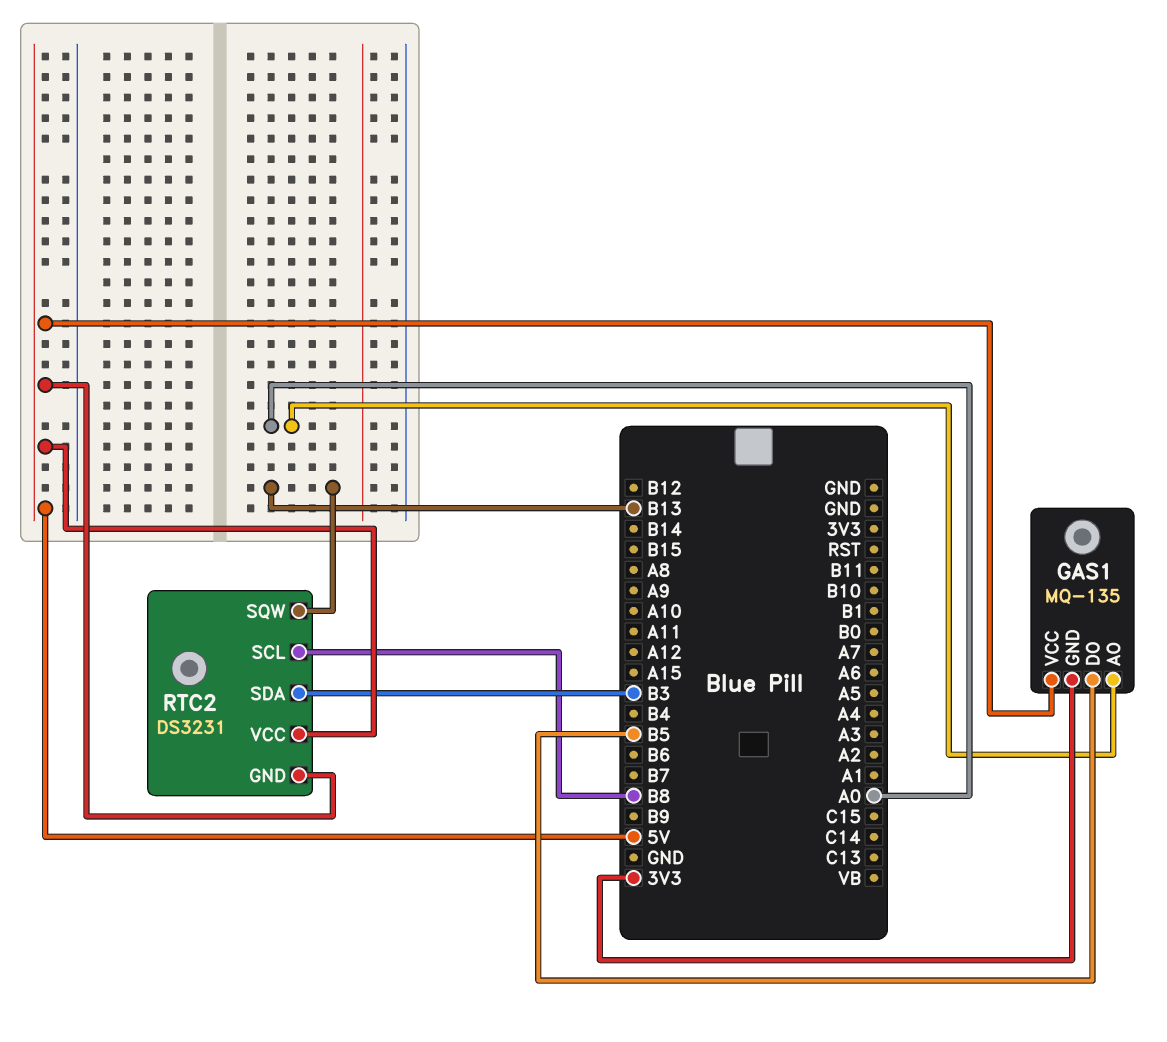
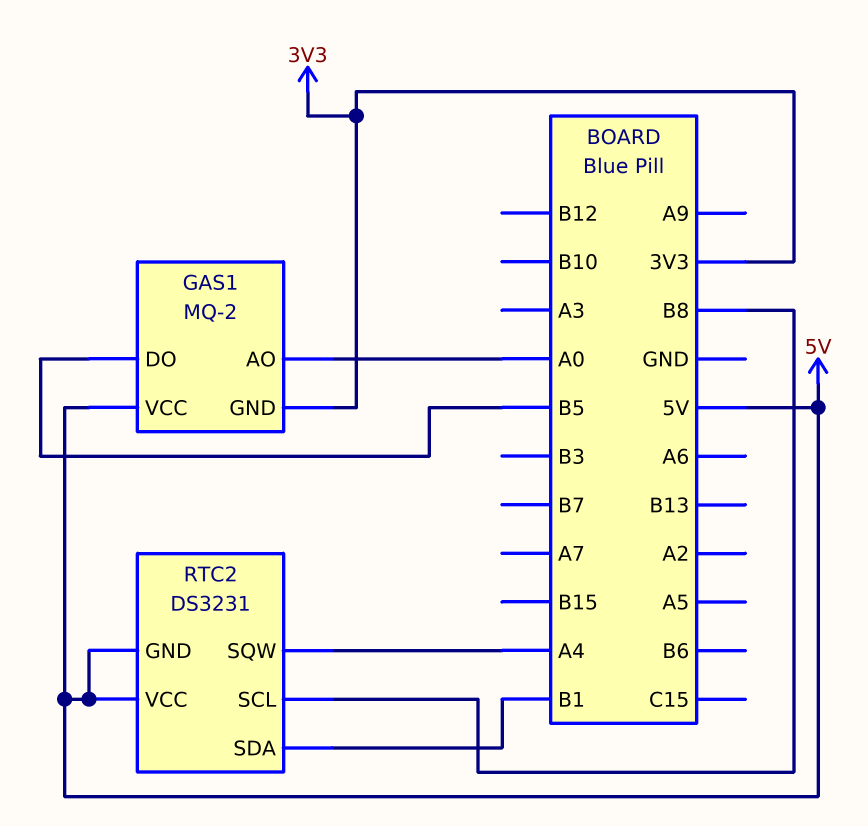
GAS1: MQ-135 -> MQ-2
RTC2 pin SDA: B3 -> B1
RTC2 pin SQW: B13 -> A4

